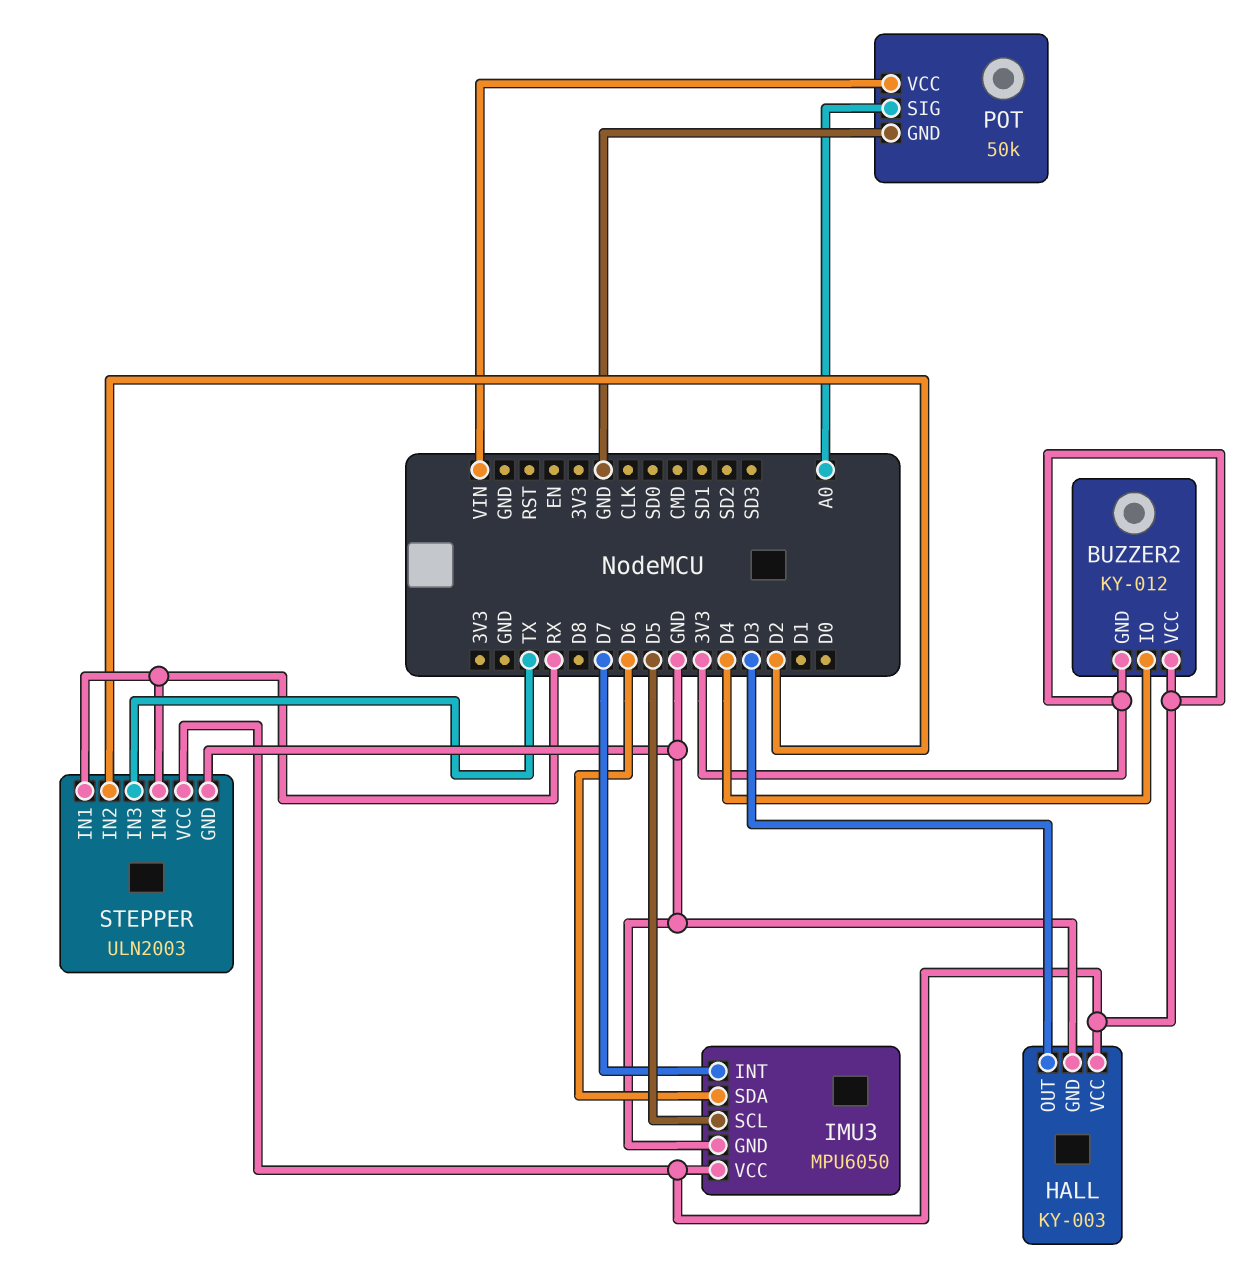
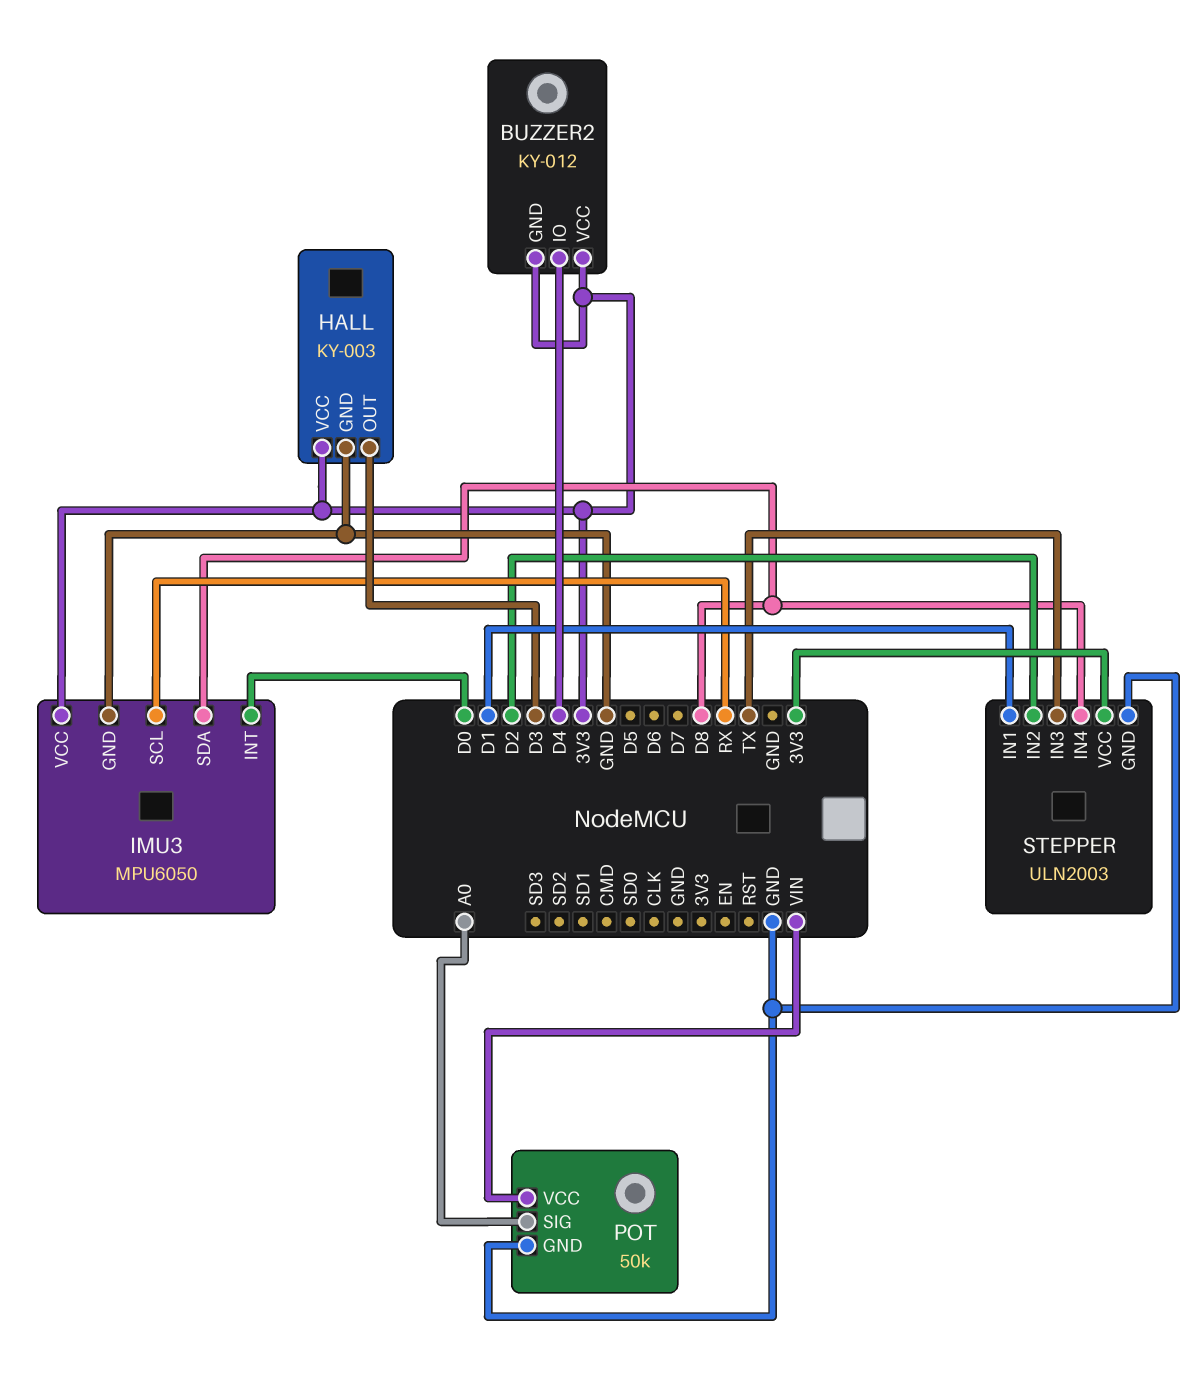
IMU3 pin INT: D7 -> D0
IMU3 pin SCL: D5 -> RX
IMU3 pin SDA: D6 -> D8
STEPPER pin IN1: RX -> D1
STEPPER pin IN4: RX -> D8

